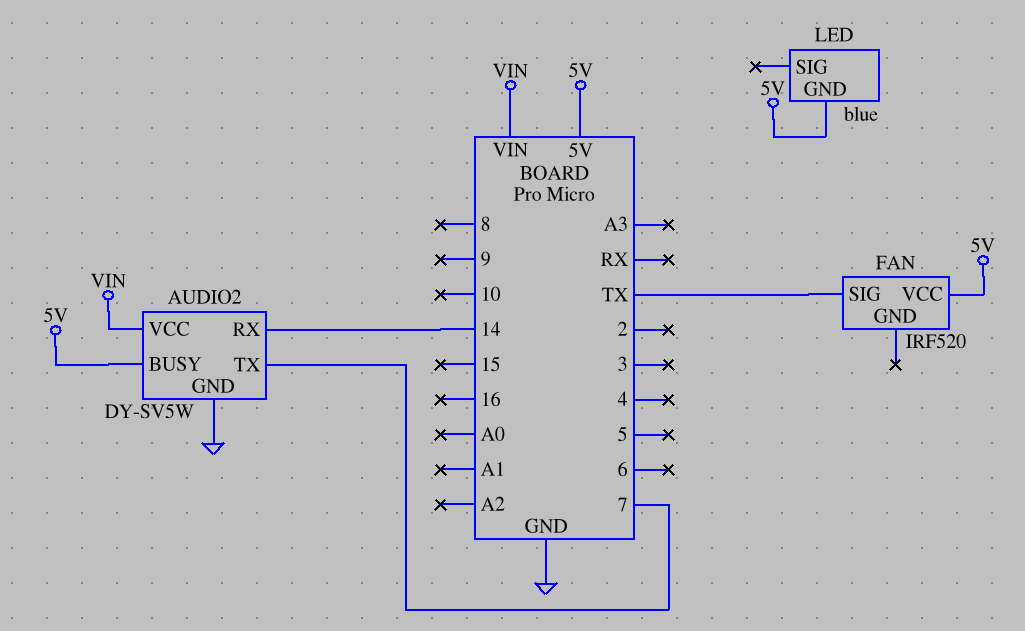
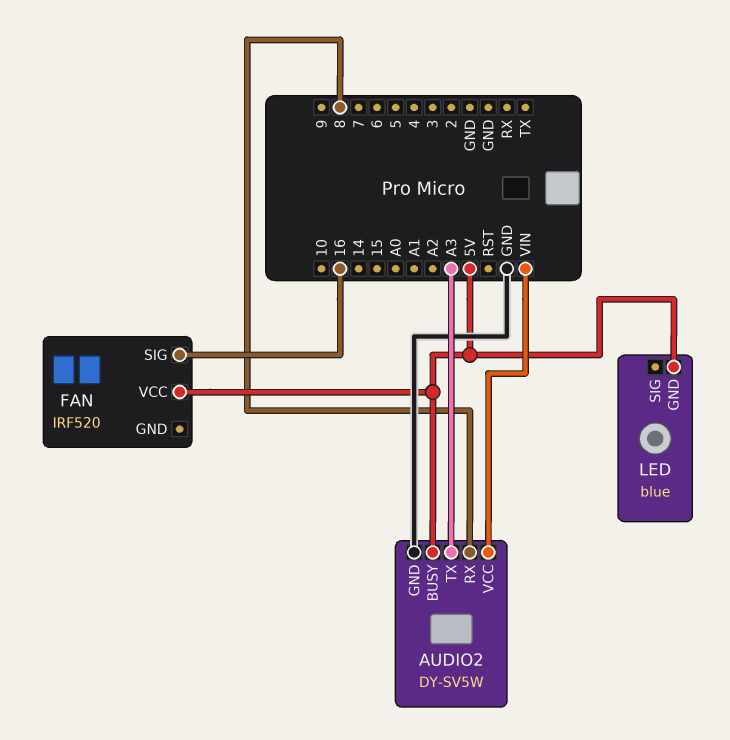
AUDIO2 pin RX: 14 -> 8
AUDIO2 pin TX: 7 -> A3
FAN pin SIG: TX -> 16

